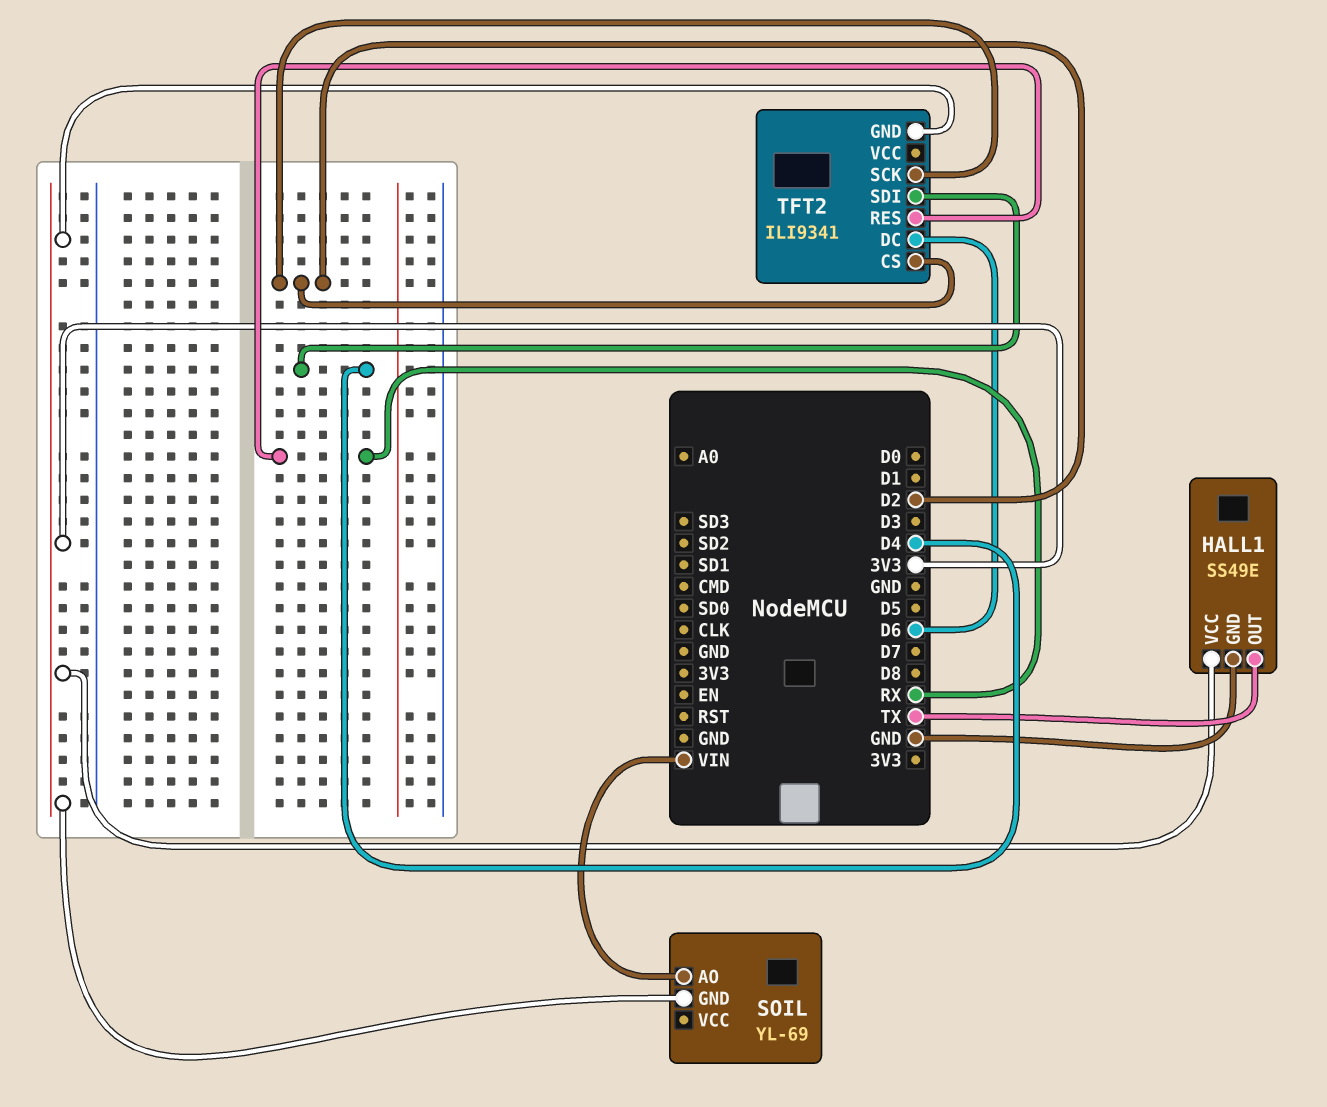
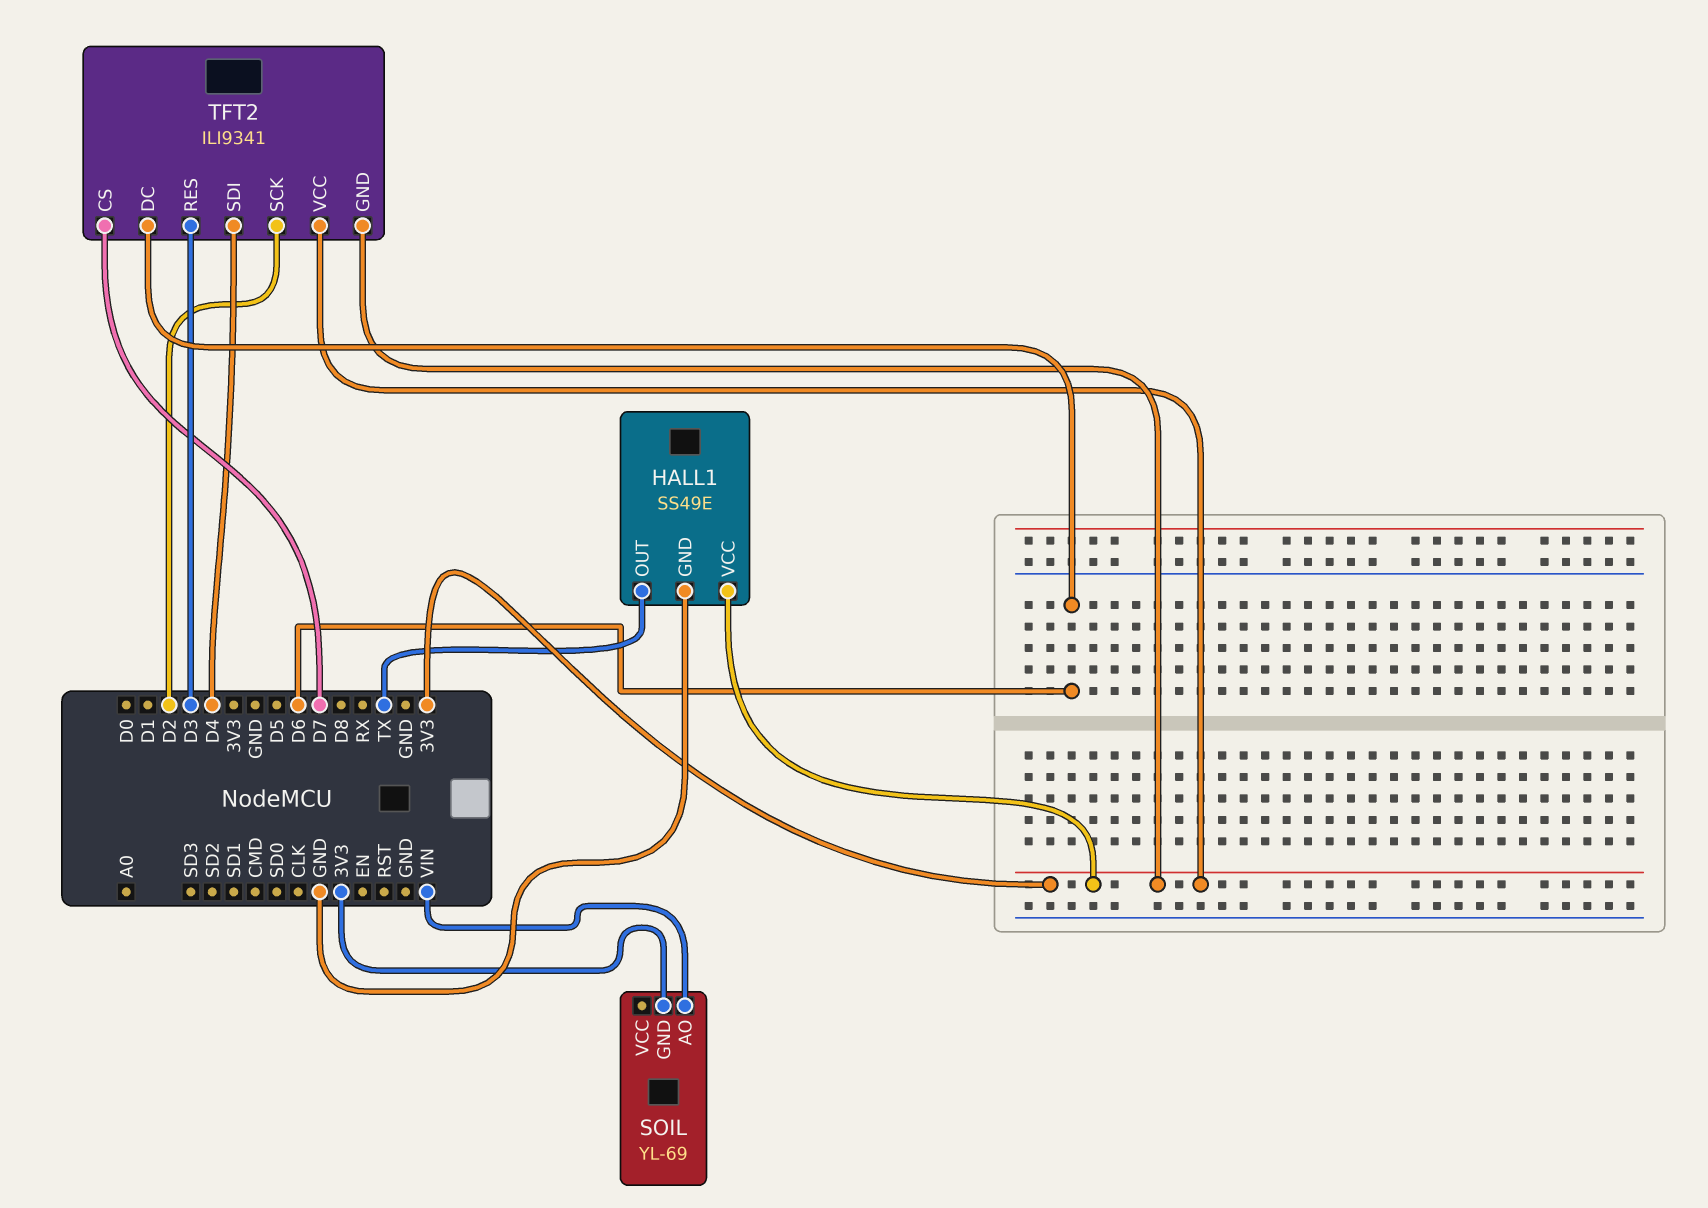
TFT2 pin CS: D2 -> D7
TFT2 pin RES: RX -> D3
TFT2 pin VCC: none -> 3V3

